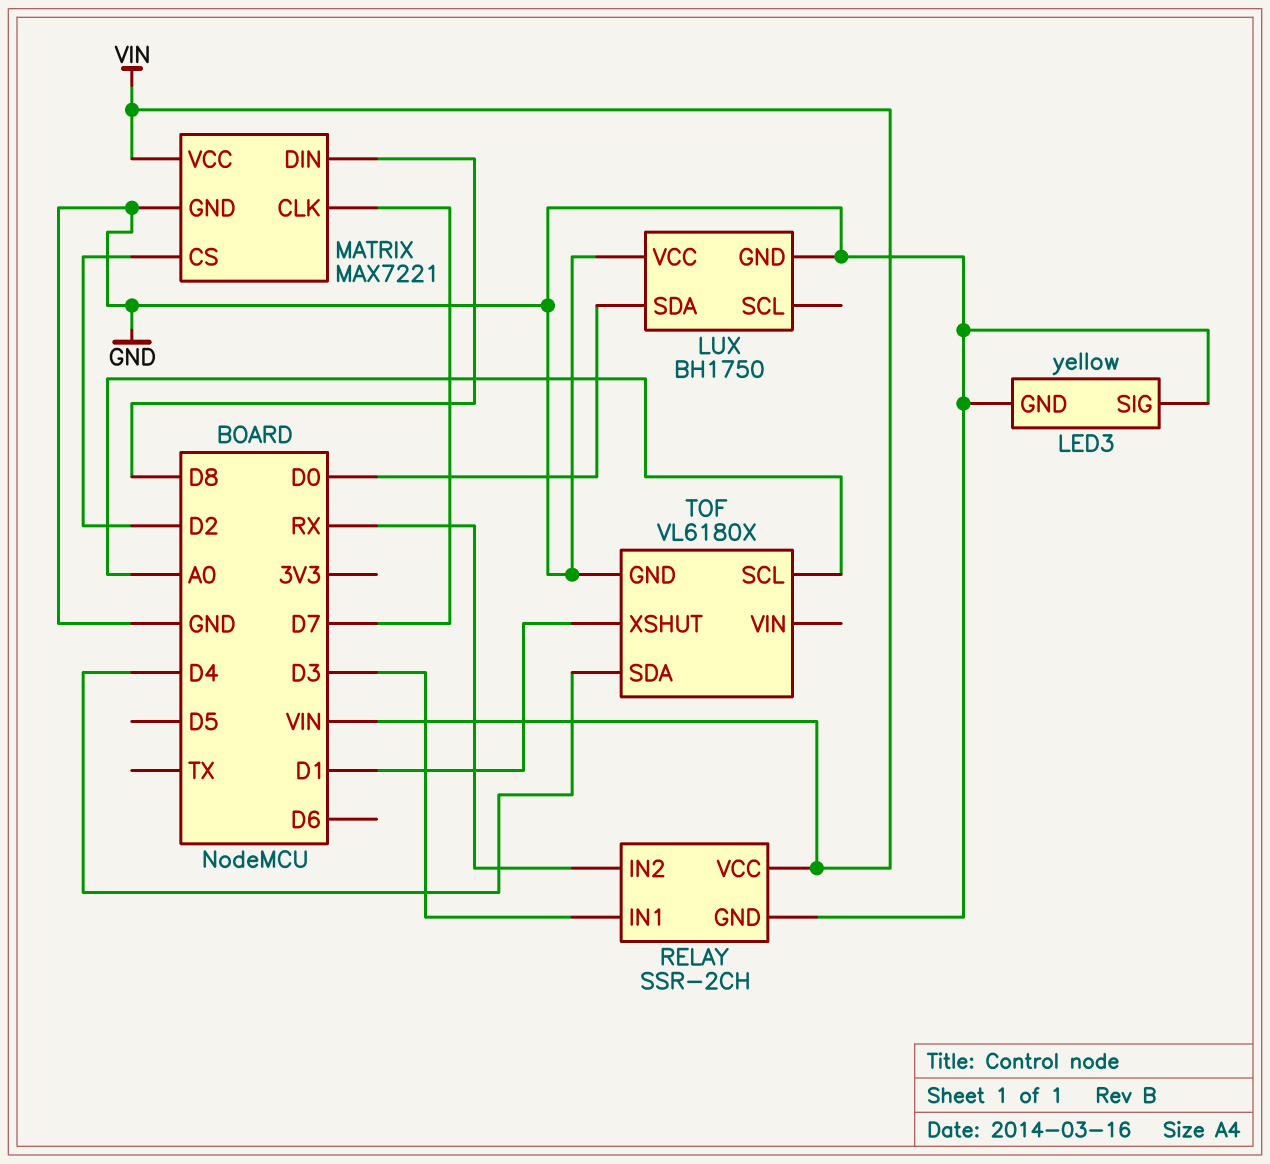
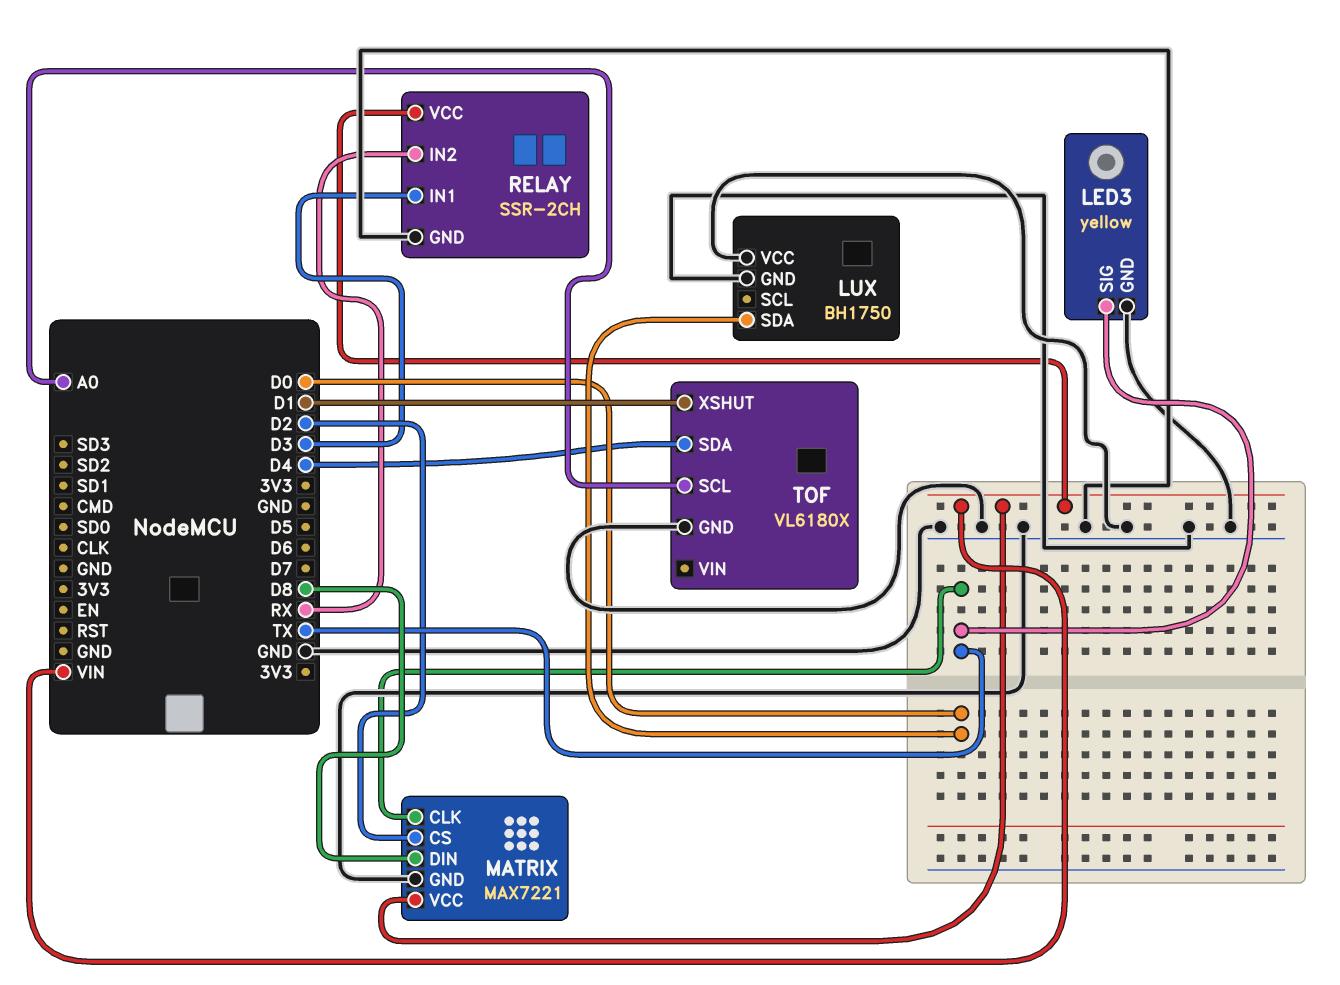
LED3 pin SIG: GND -> TX
MATRIX pin CLK: D7 -> TX

